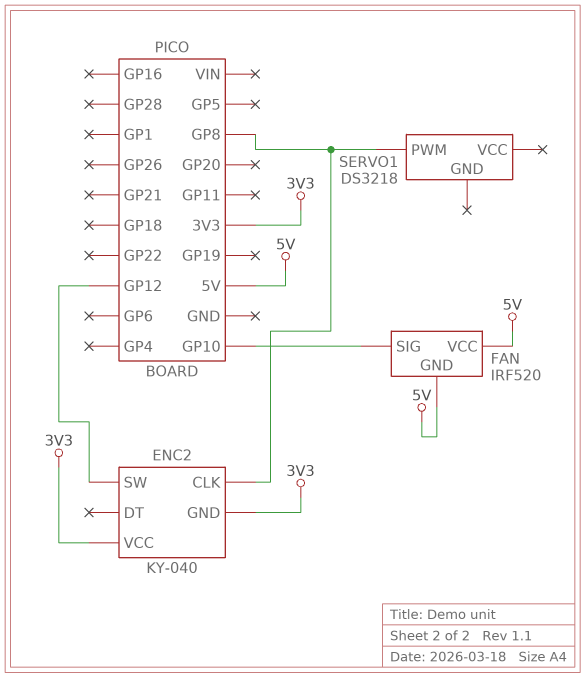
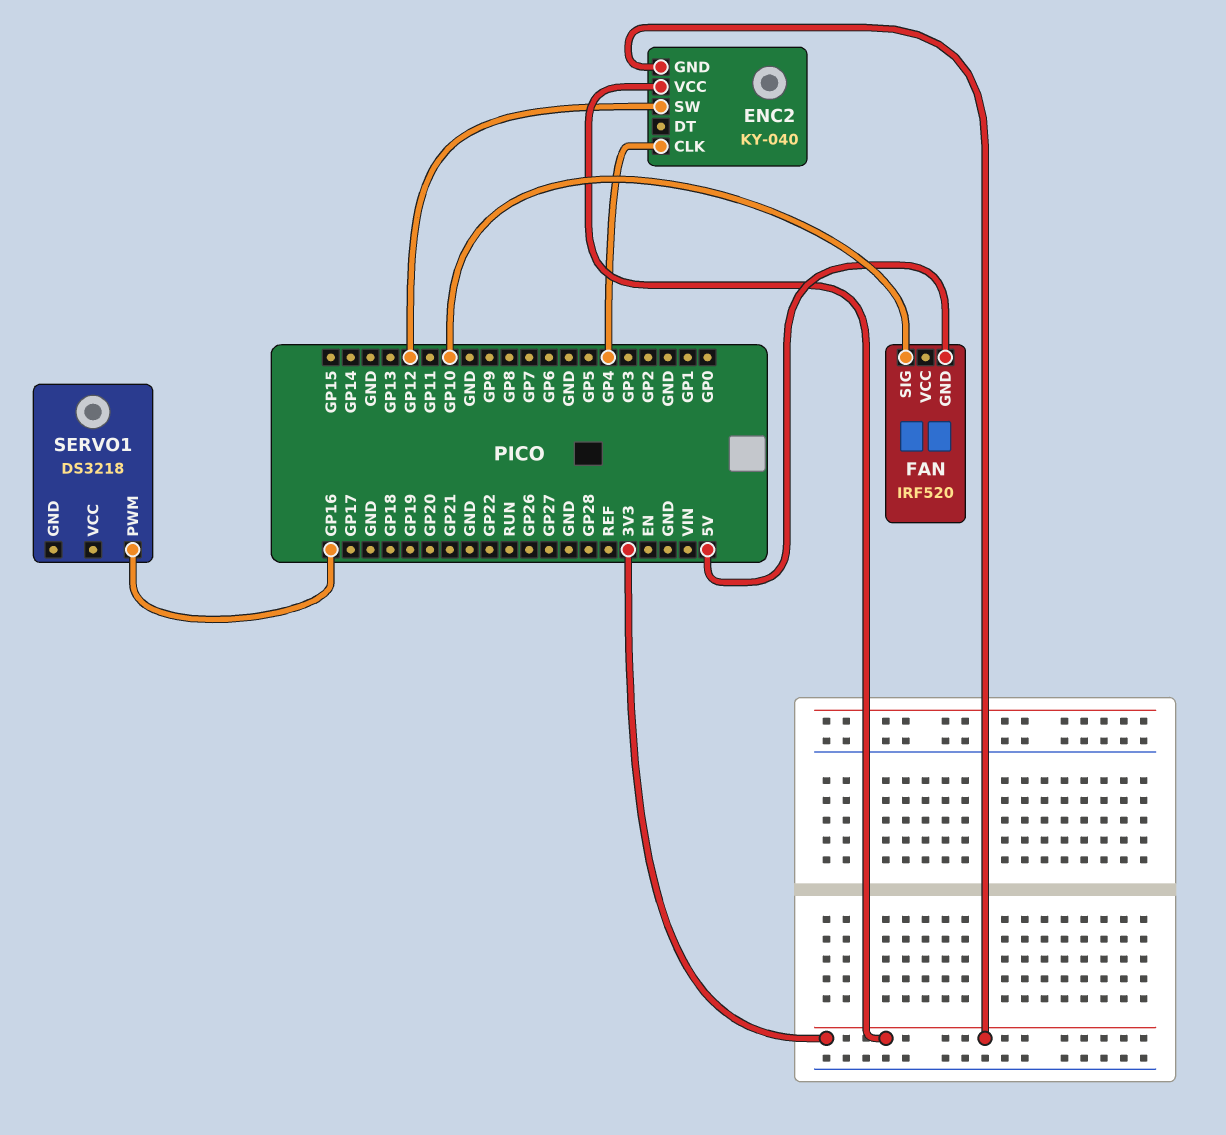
ENC2 pin CLK: GP8 -> GP4
FAN pin VCC: 5V -> none
SERVO1 pin PWM: GP8 -> GP16

